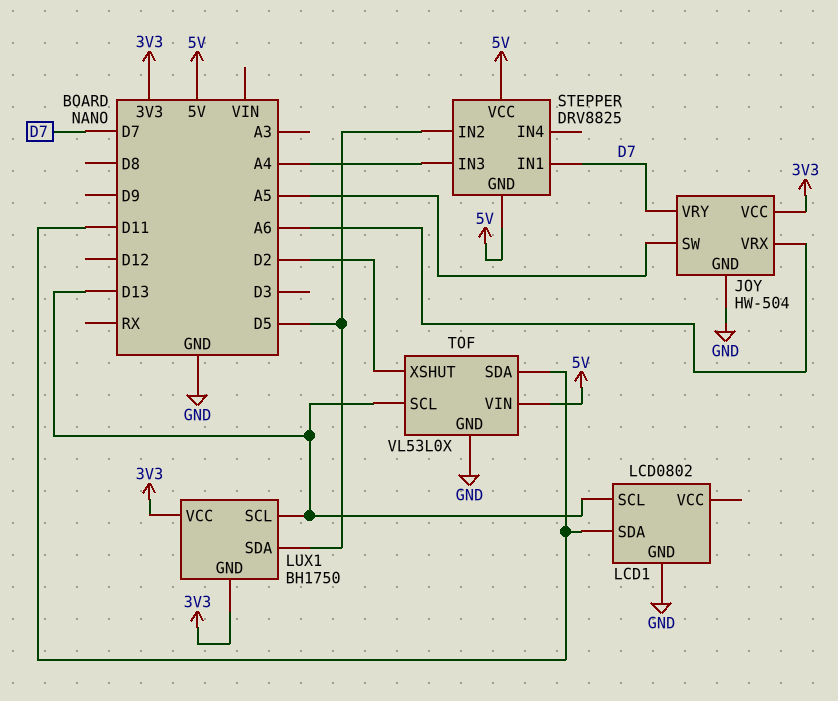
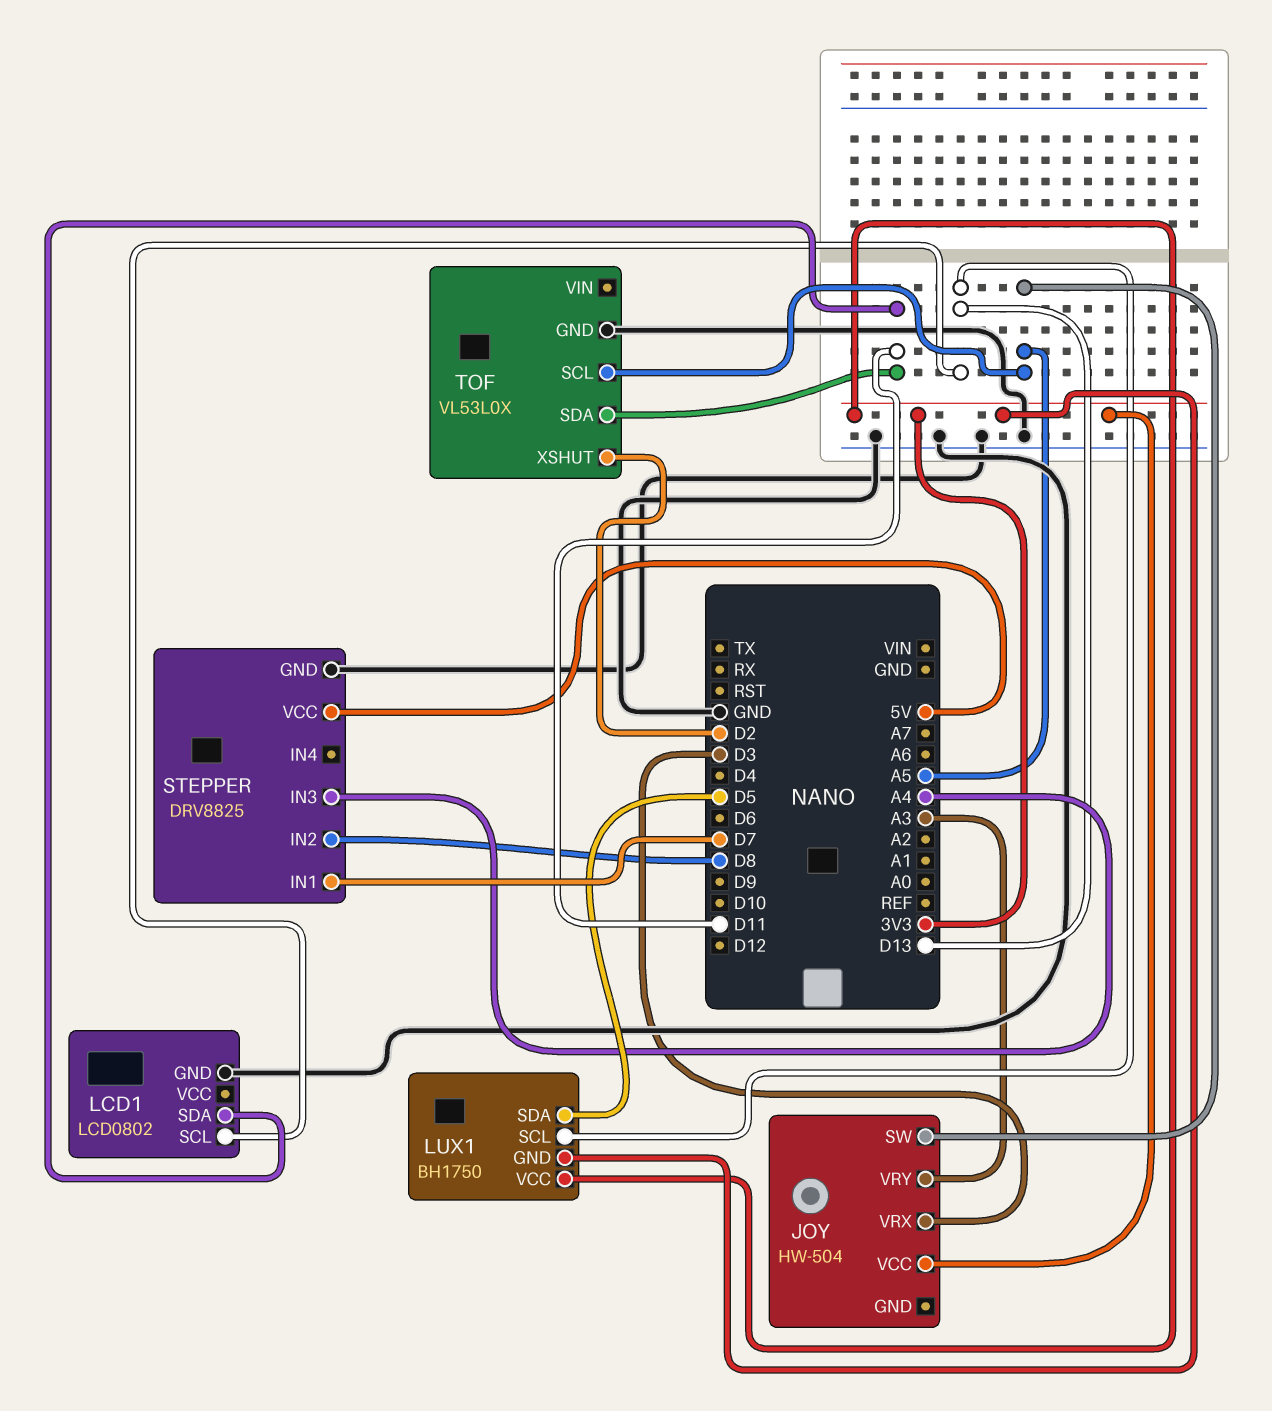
JOY pin GND: GND -> none
JOY pin VRX: A6 -> D3
JOY pin VRY: D7 -> A3
STEPPER pin GND: 5V -> GND
STEPPER pin IN2: D5 -> D8
TOF pin SCL: D13 -> A5
TOF pin VIN: 5V -> none

